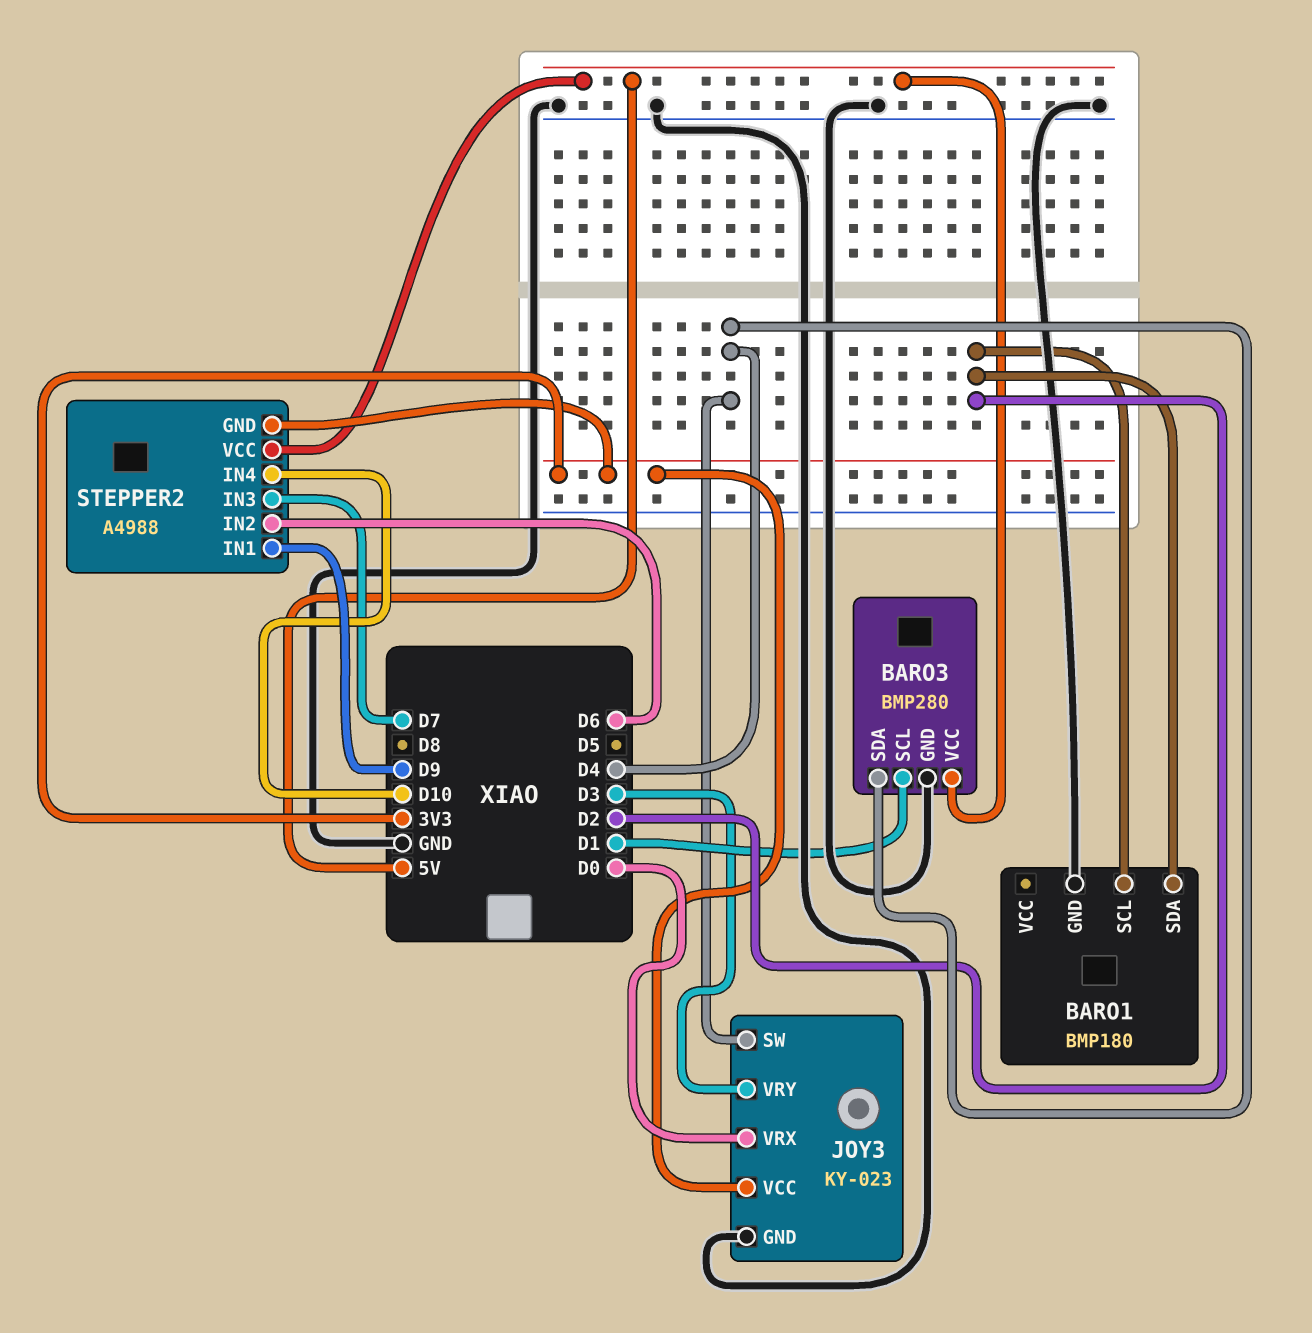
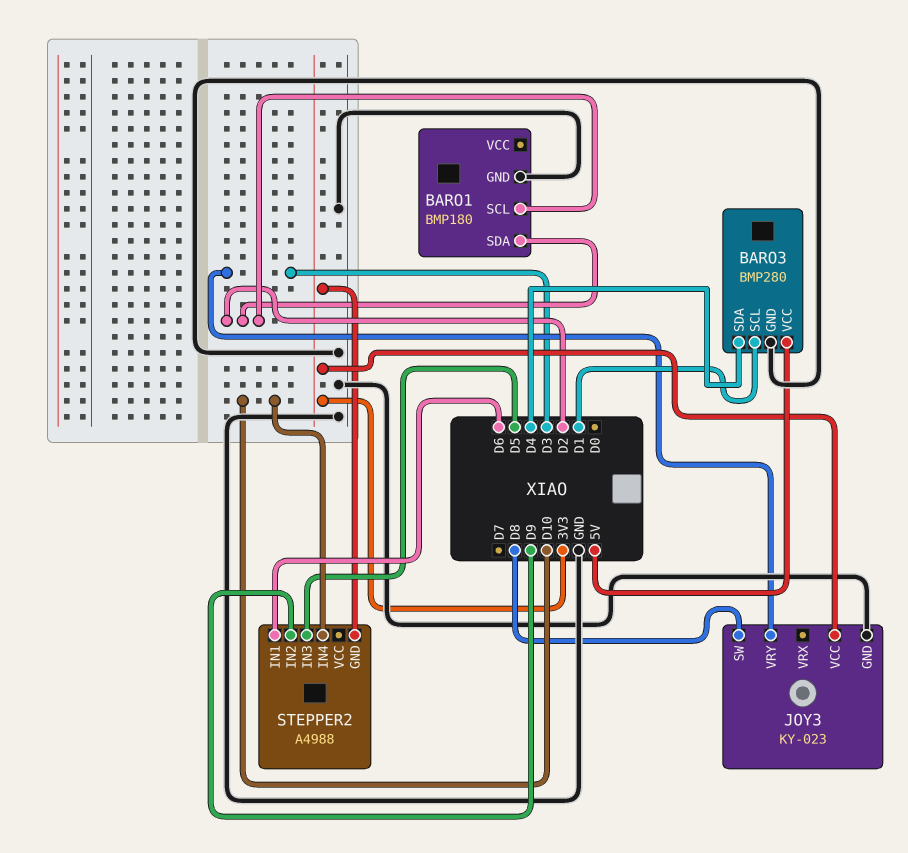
JOY3 pin SW: D4 -> D8
JOY3 pin VRX: D0 -> none
STEPPER2 pin IN1: D9 -> D6
STEPPER2 pin IN2: D6 -> D9
STEPPER2 pin IN3: D7 -> D5
STEPPER2 pin VCC: 5V -> none

